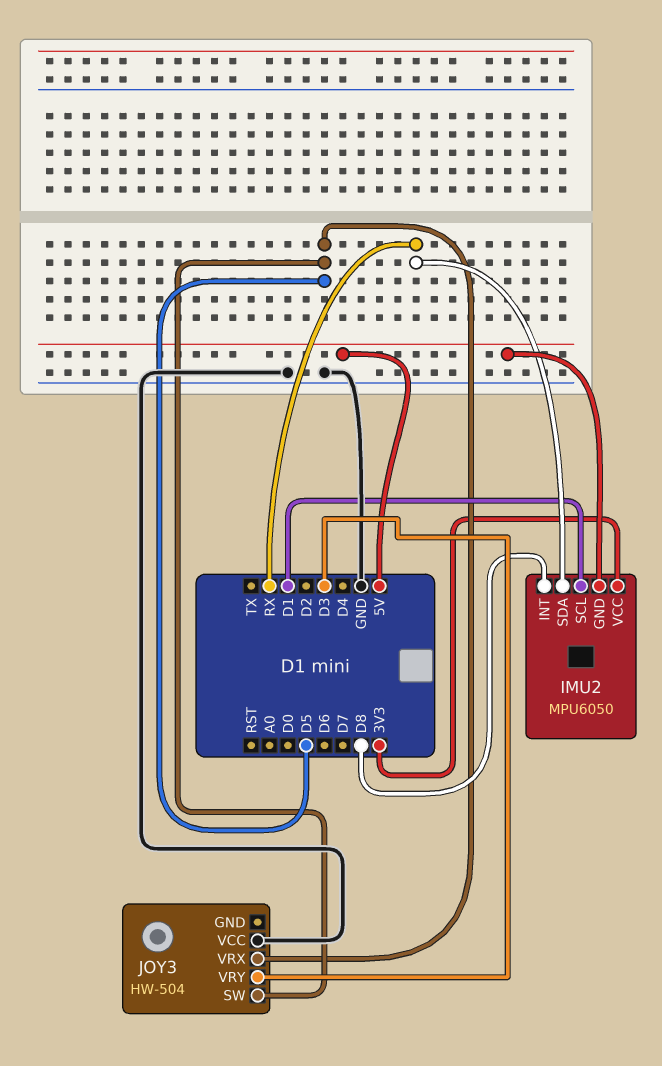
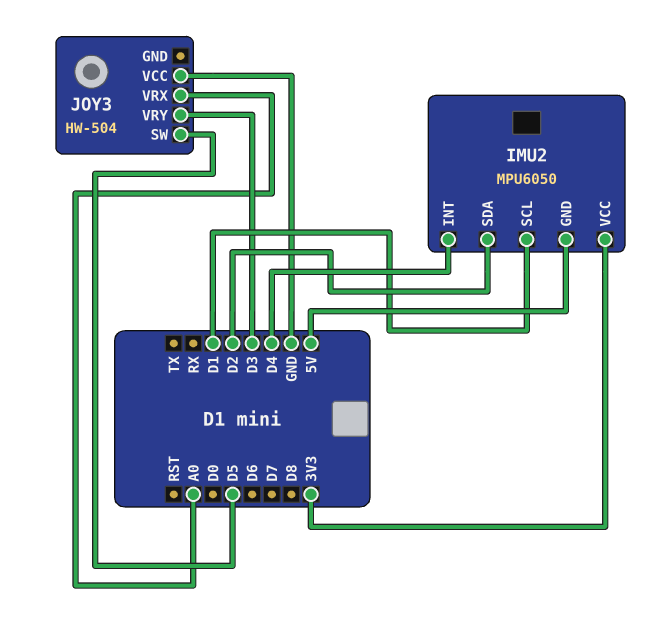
IMU2 pin INT: D8 -> D4
IMU2 pin SDA: RX -> D2
JOY3 pin VRX: D5 -> A0

